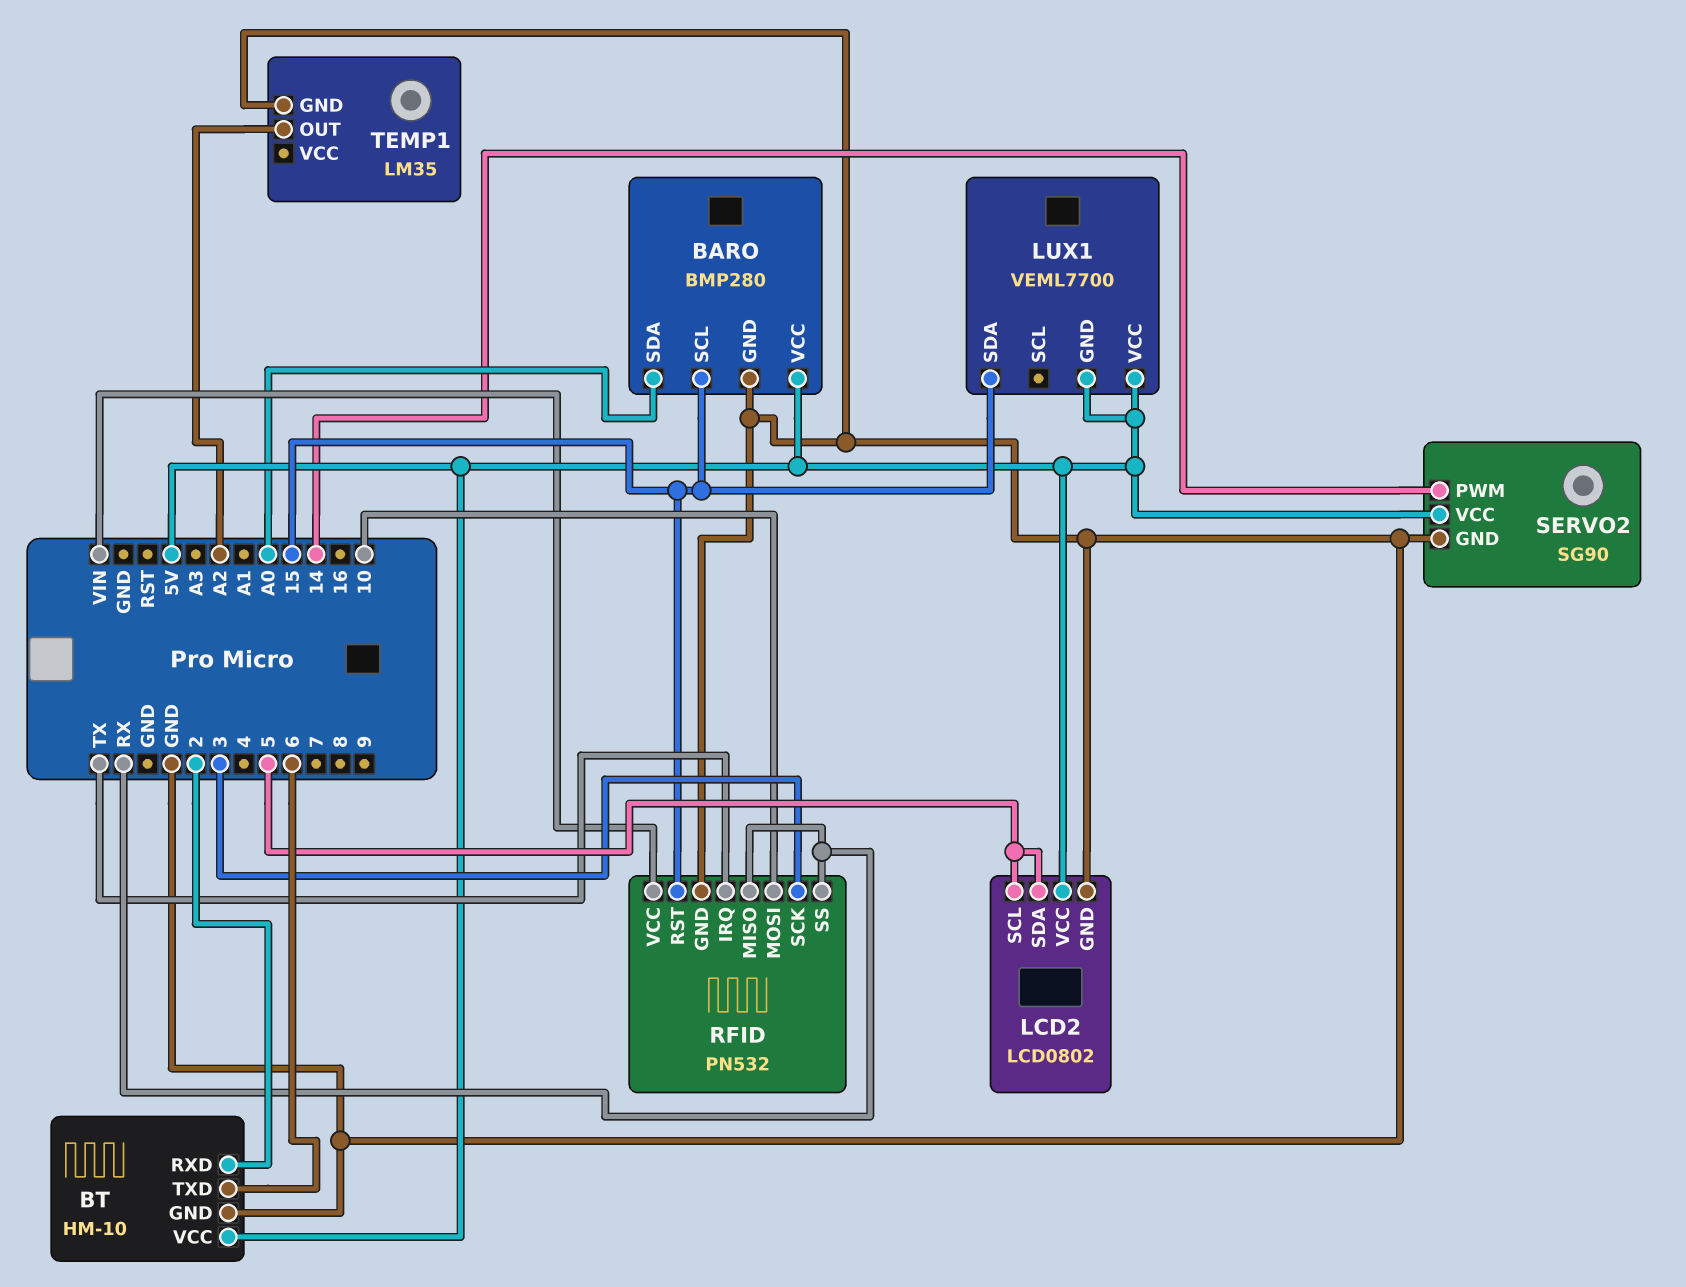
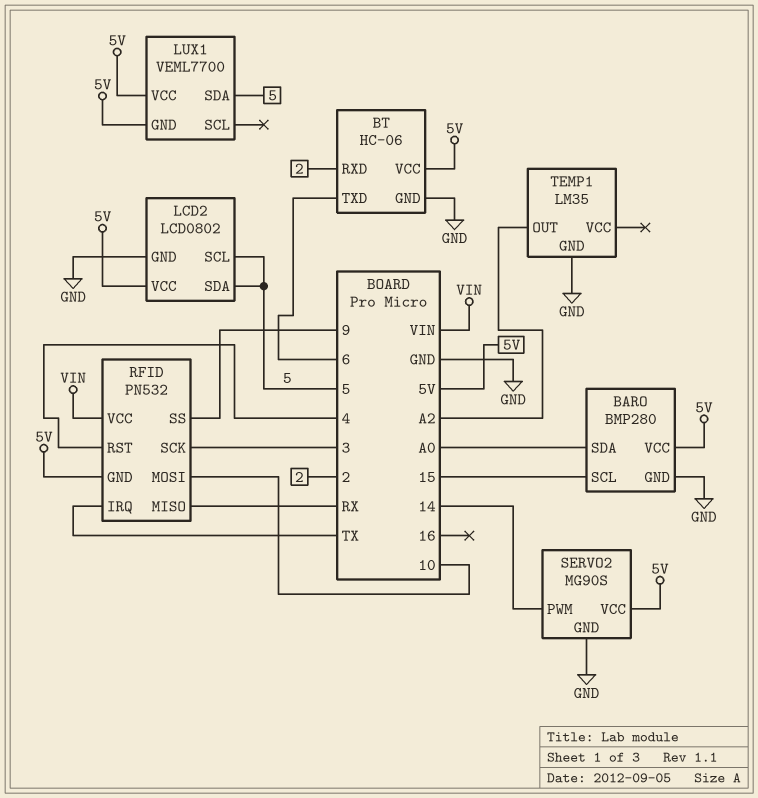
BT: HM-10 -> HC-06
LUX1 pin SDA: 15 -> 5
RFID pin GND: GND -> 5V
RFID pin RST: 15 -> 4
RFID pin SS: RX -> 9
SERVO2: SG90 -> MG90S

